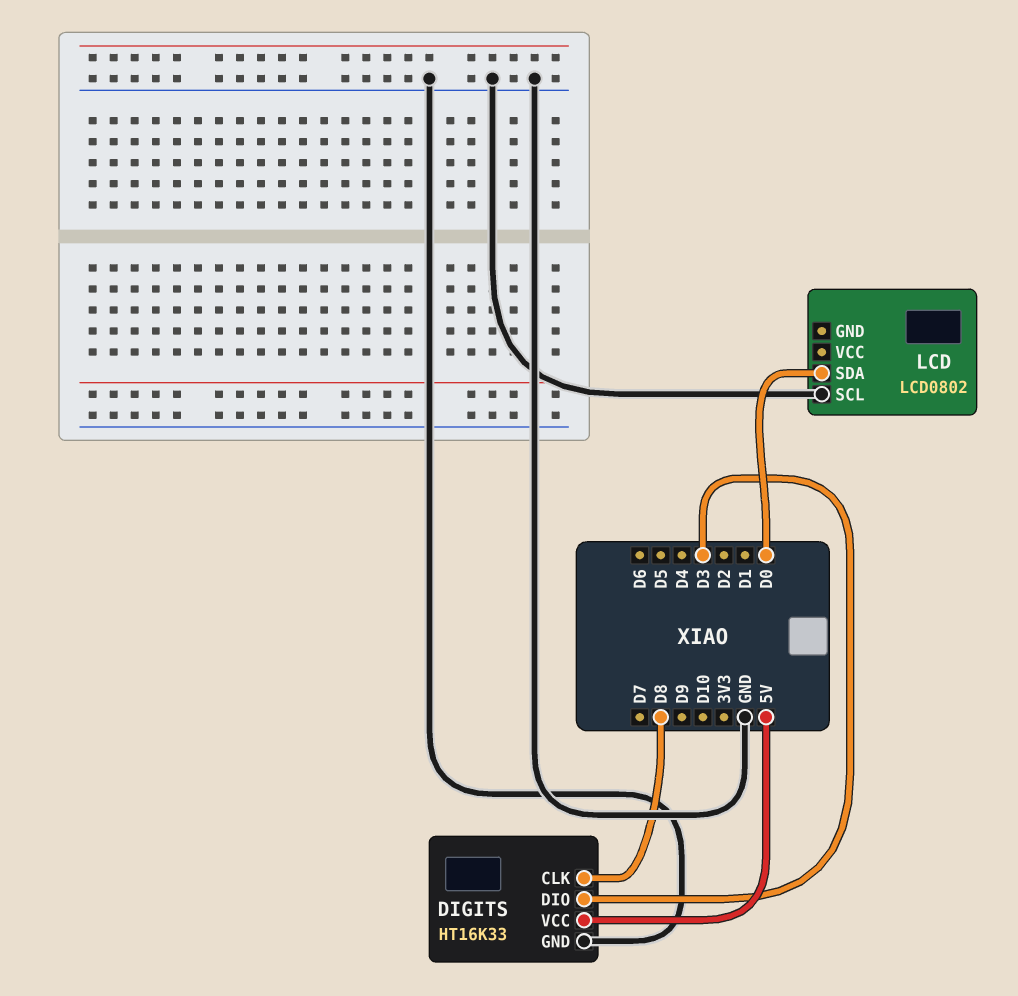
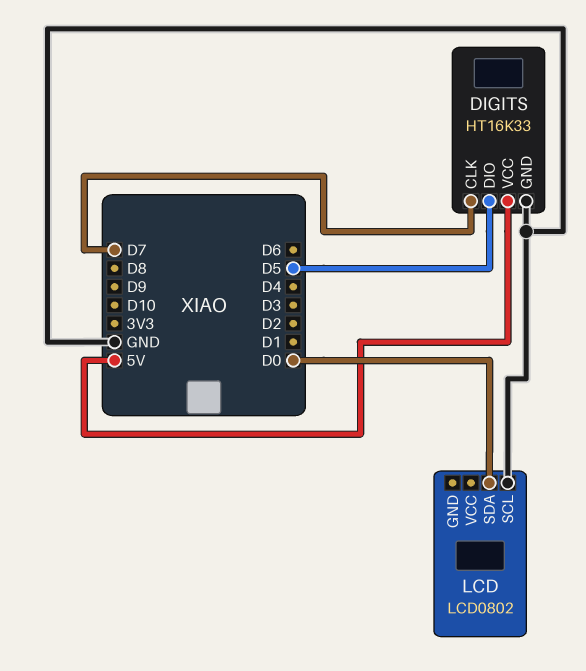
DIGITS pin CLK: D8 -> D7
DIGITS pin DIO: D3 -> D5

